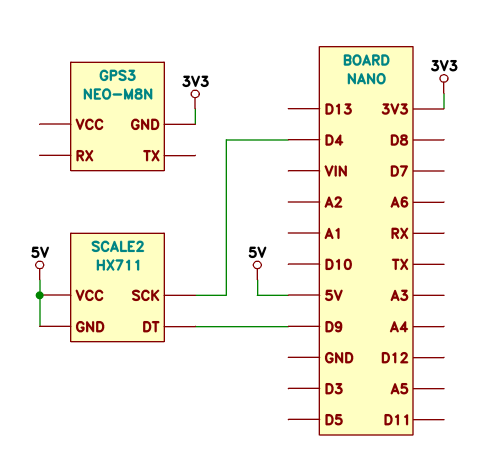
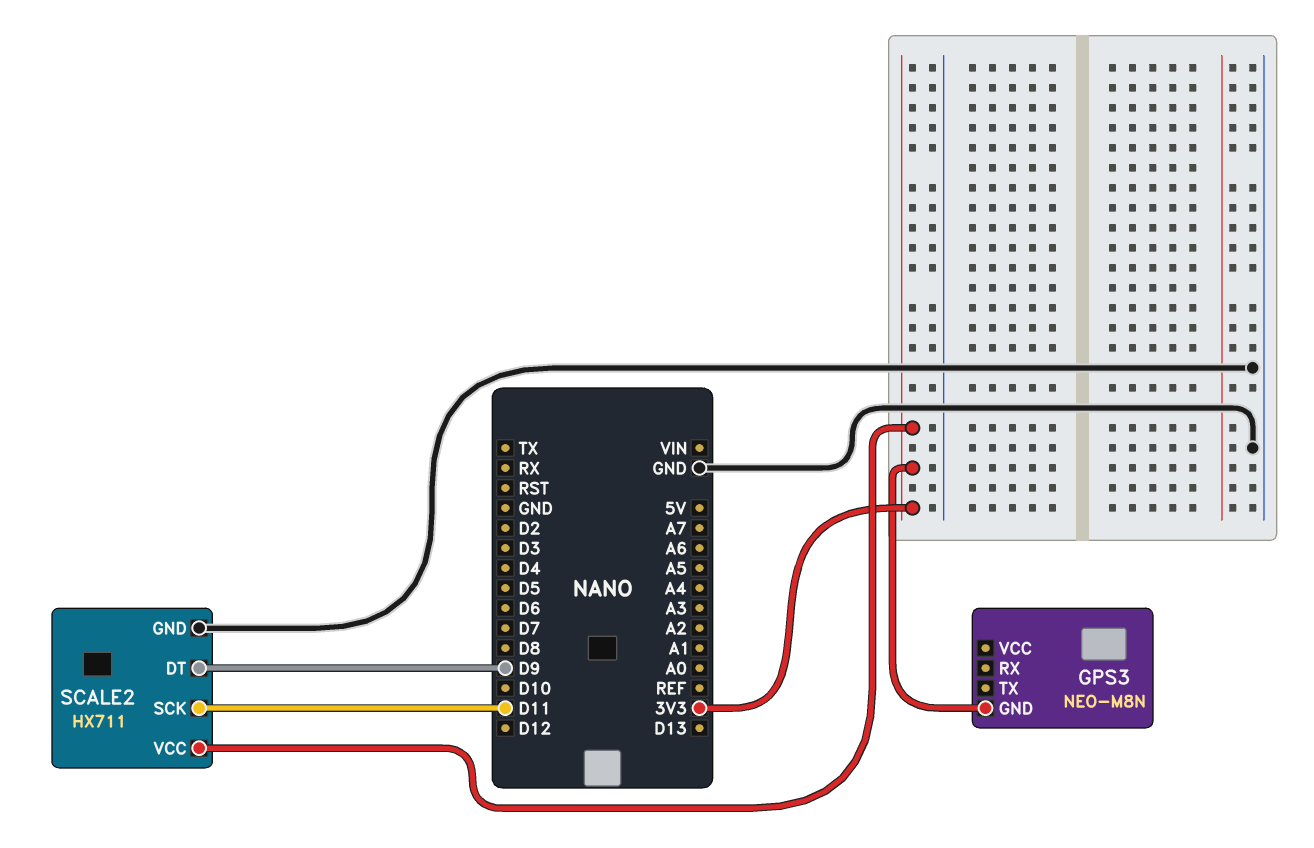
SCALE2 pin GND: 5V -> GND
SCALE2 pin SCK: D4 -> D11
SCALE2 pin VCC: 5V -> 3V3

